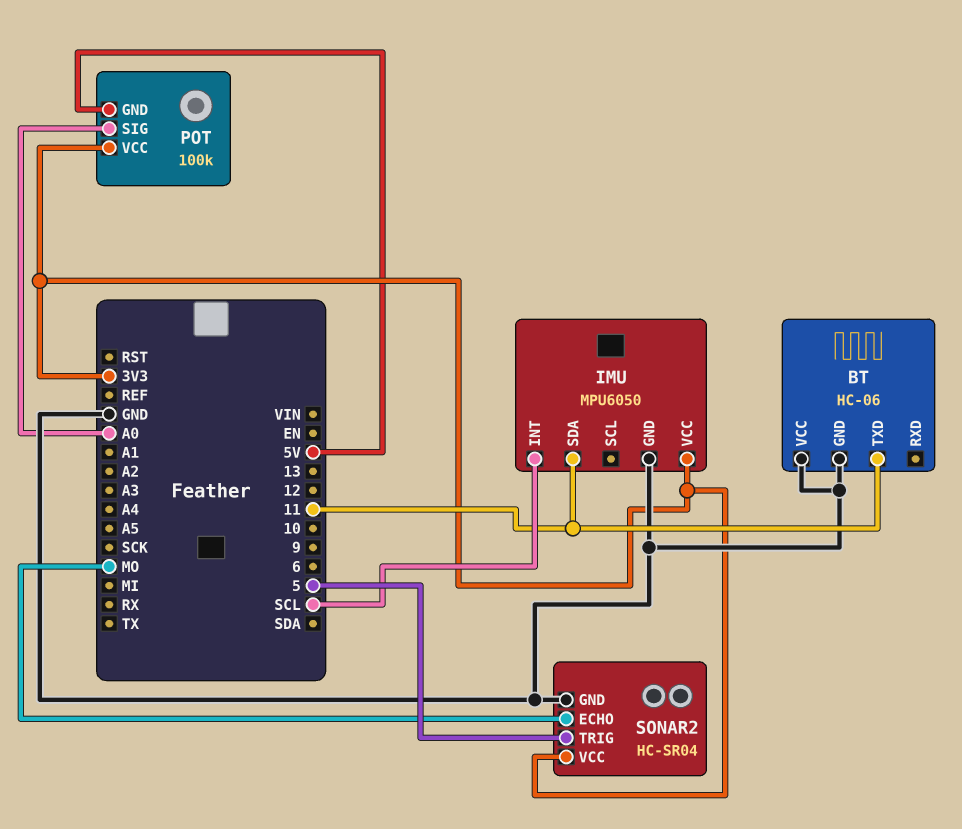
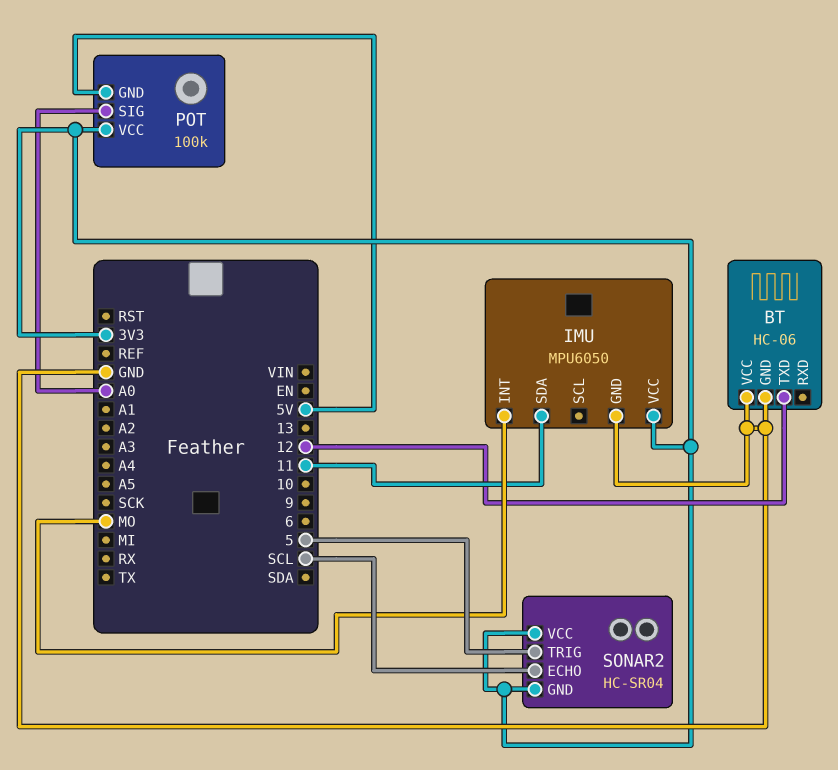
BT pin TXD: 11 -> 12
IMU pin INT: SCL -> MO
SONAR2 pin ECHO: MO -> SCL
SONAR2 pin GND: GND -> 3V3

